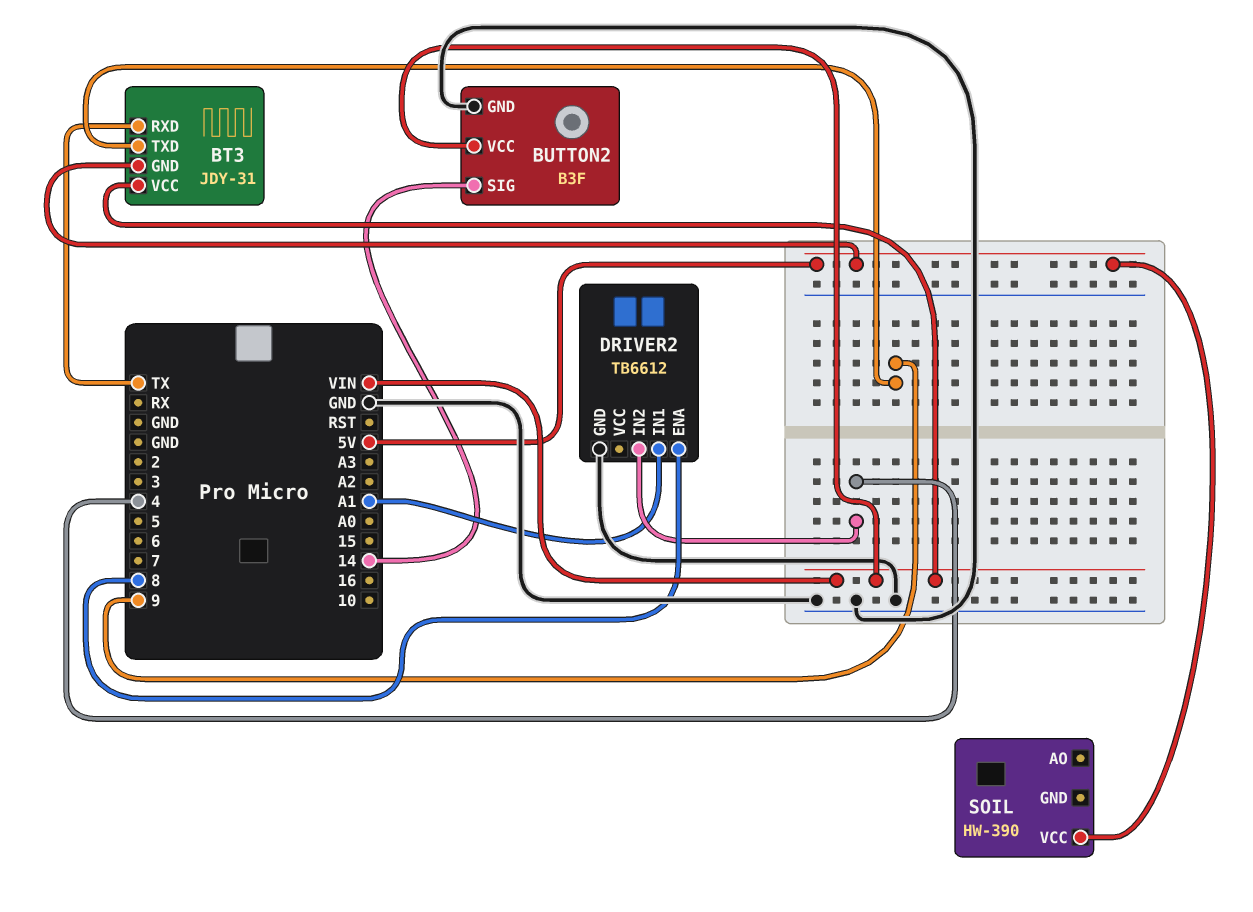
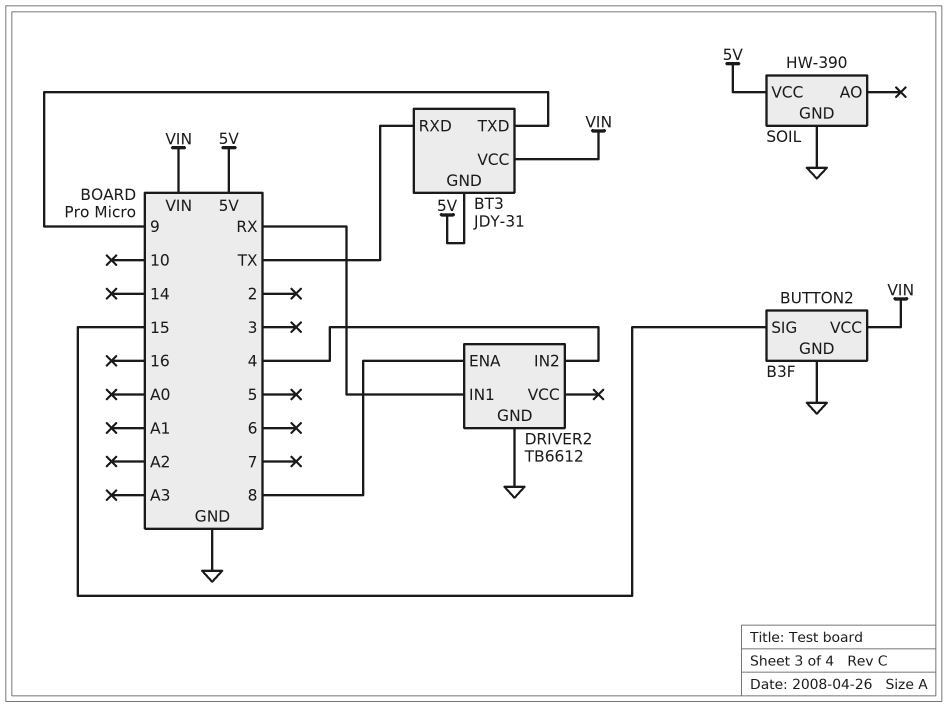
BUTTON2 pin SIG: 14 -> 15
DRIVER2 pin IN1: A1 -> RX
SOIL pin GND: none -> GND

